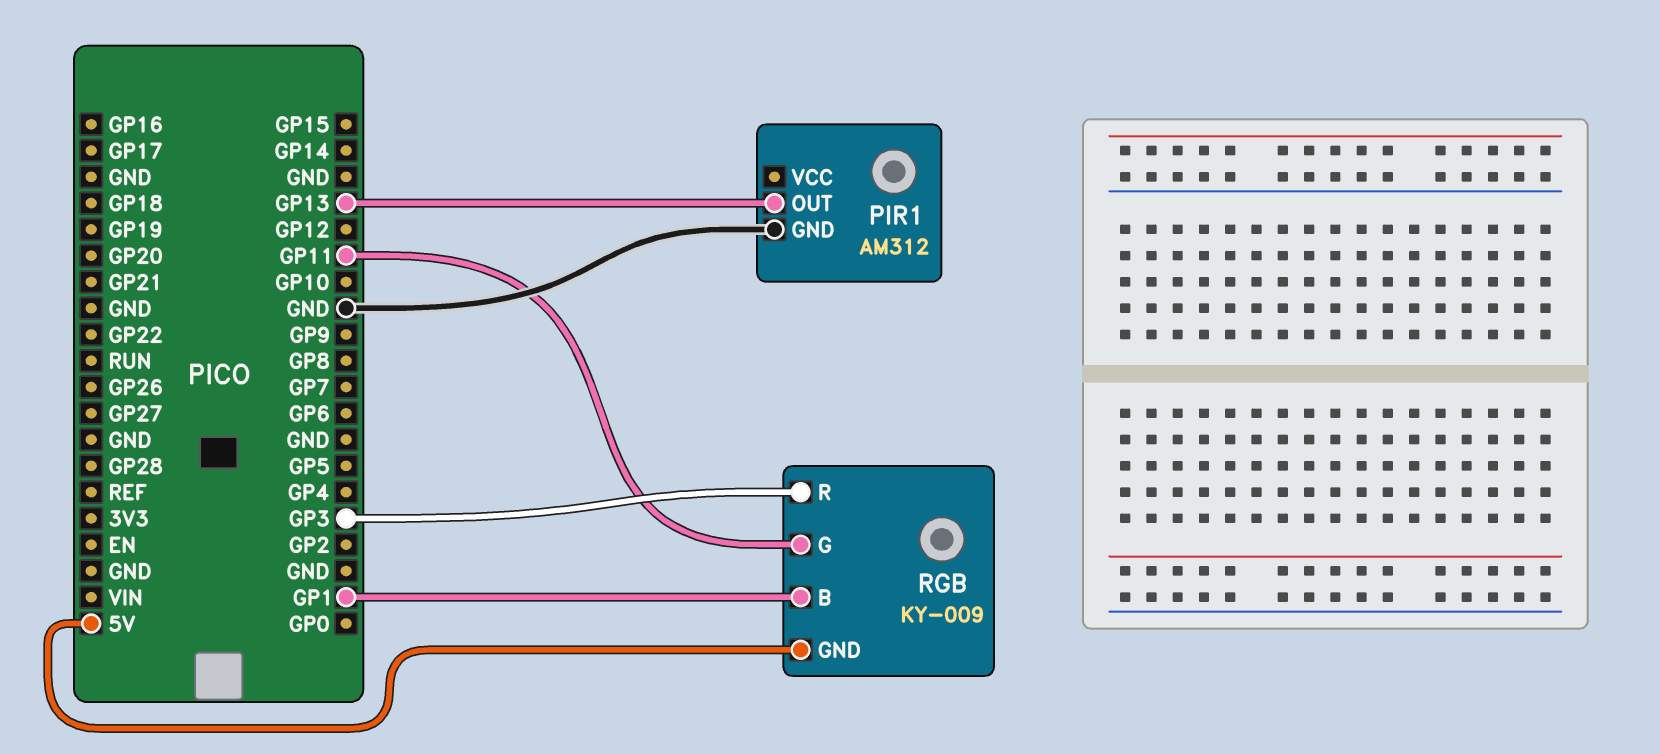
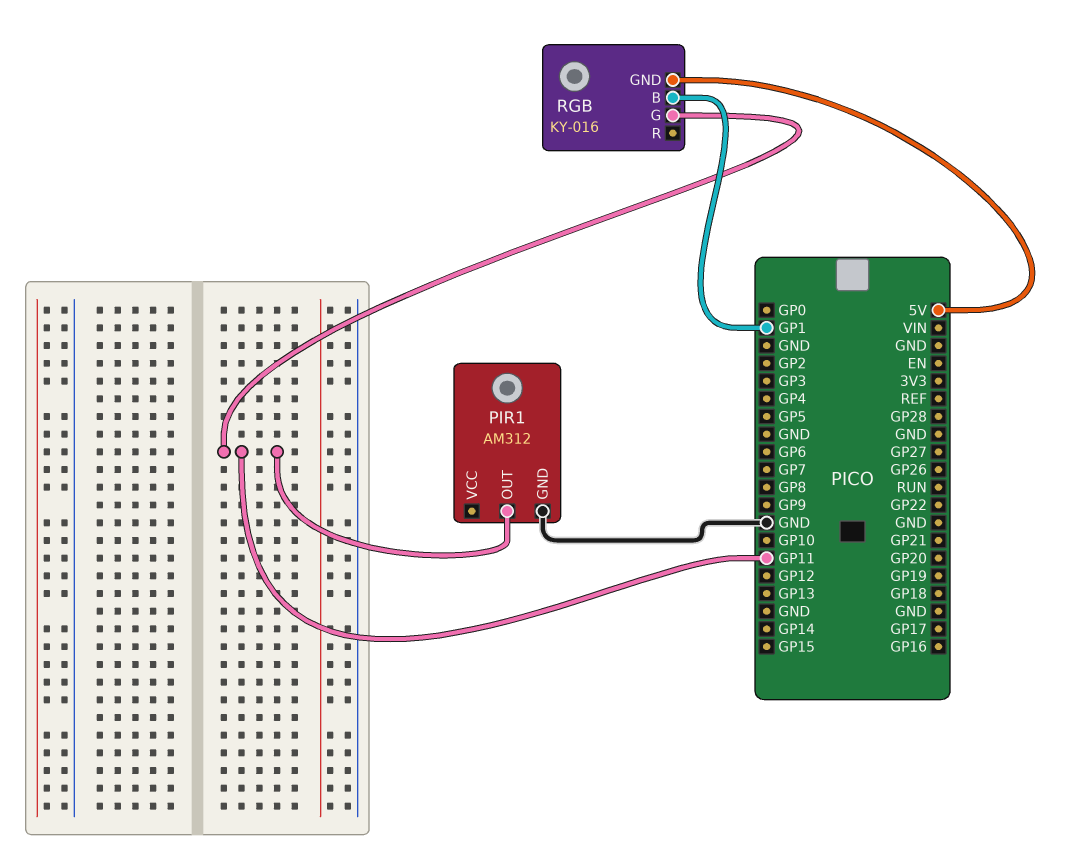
PIR1 pin OUT: GP13 -> GP11
RGB: KY-009 -> KY-016
RGB pin R: GP3 -> none

